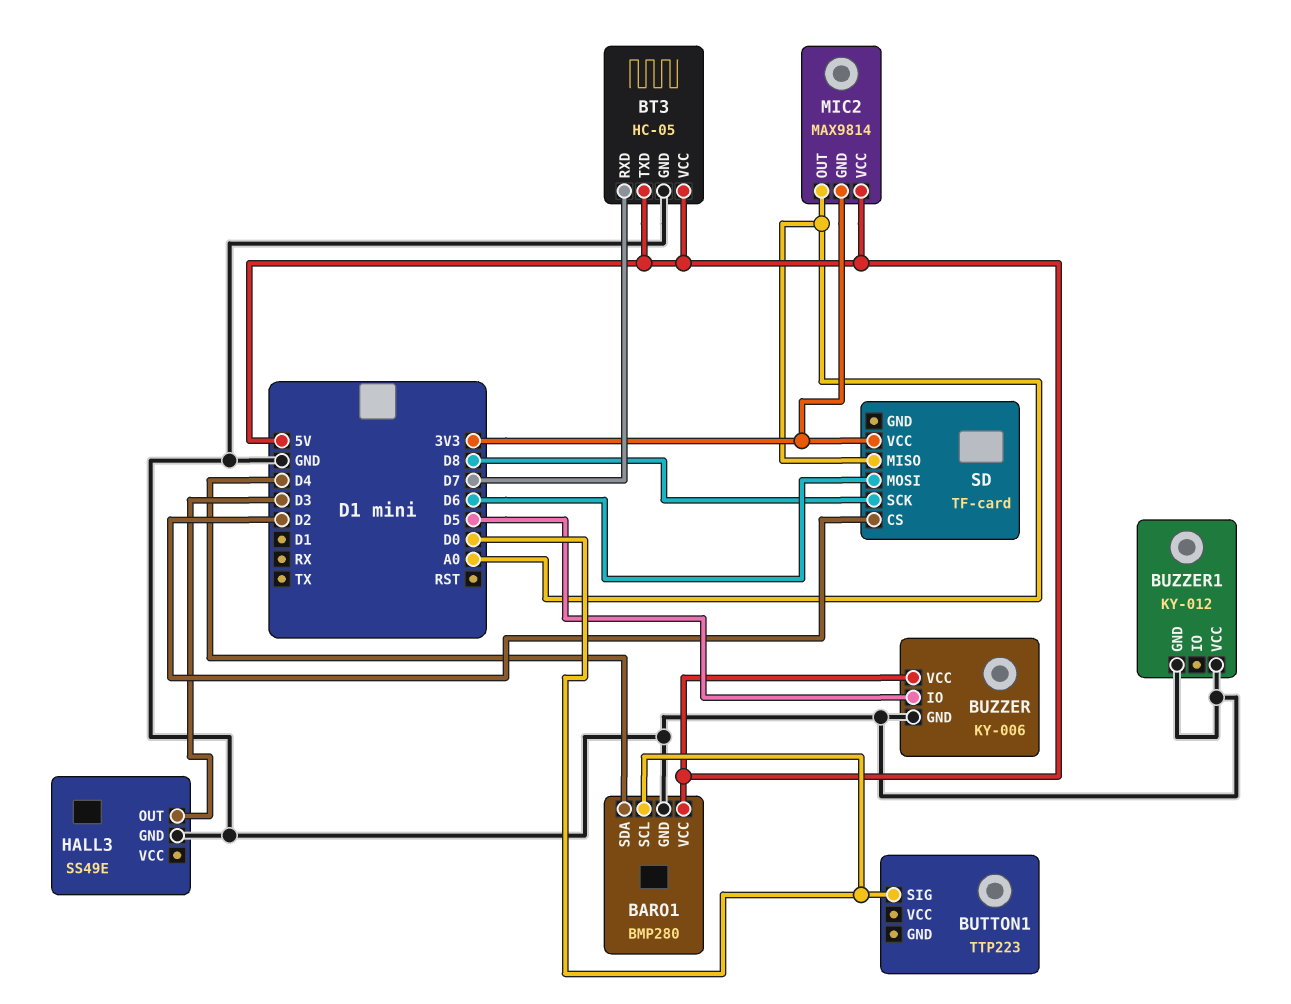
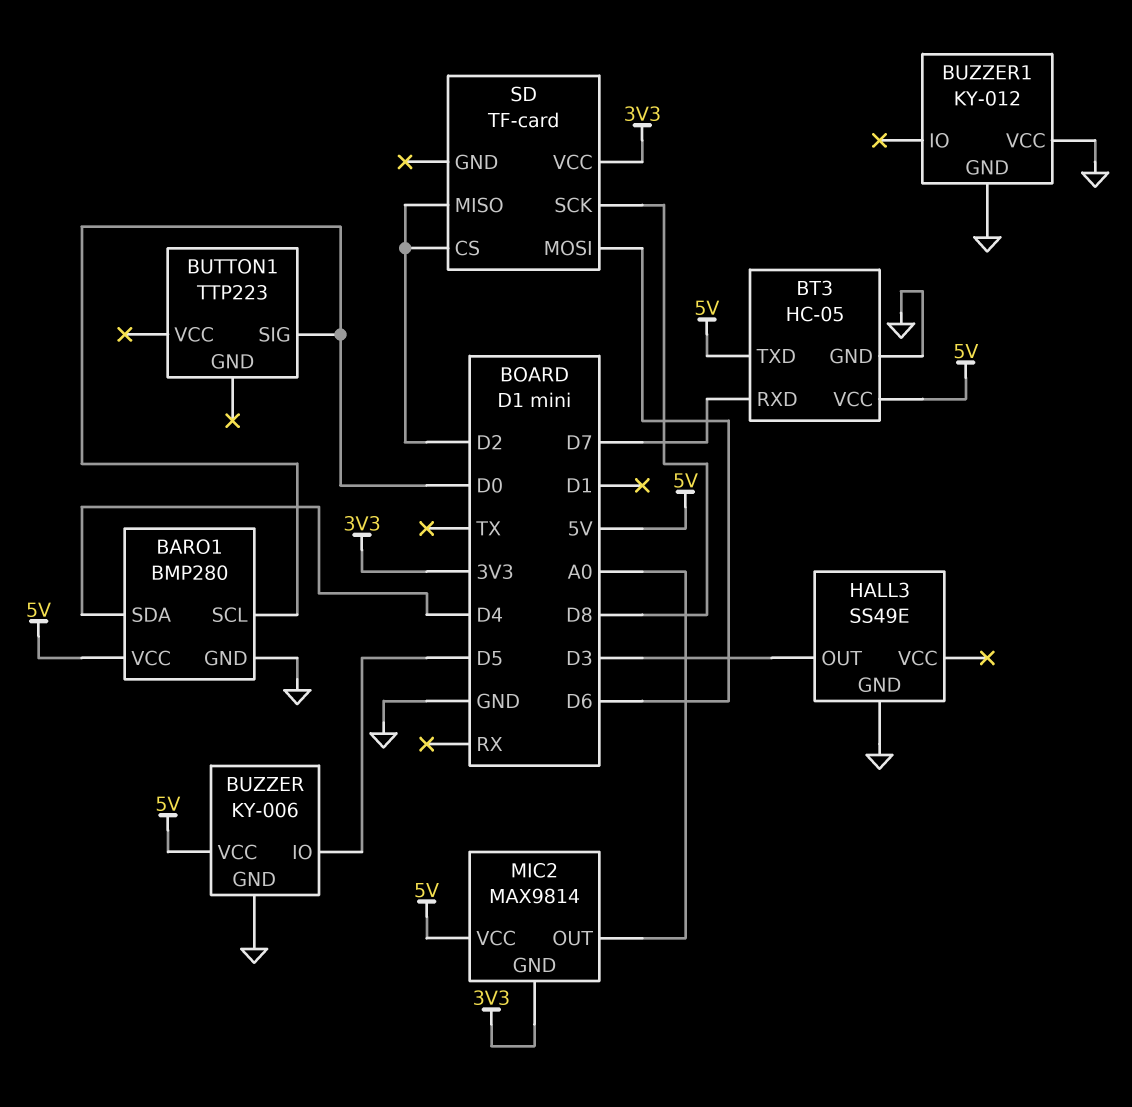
SD pin MISO: A0 -> D2

